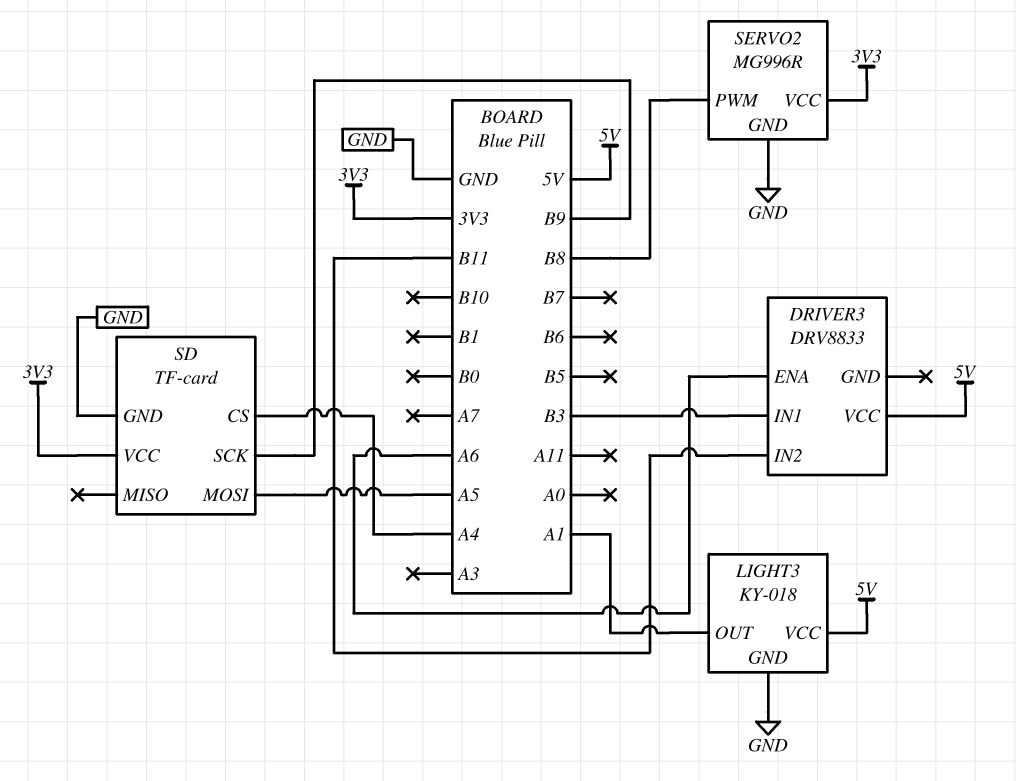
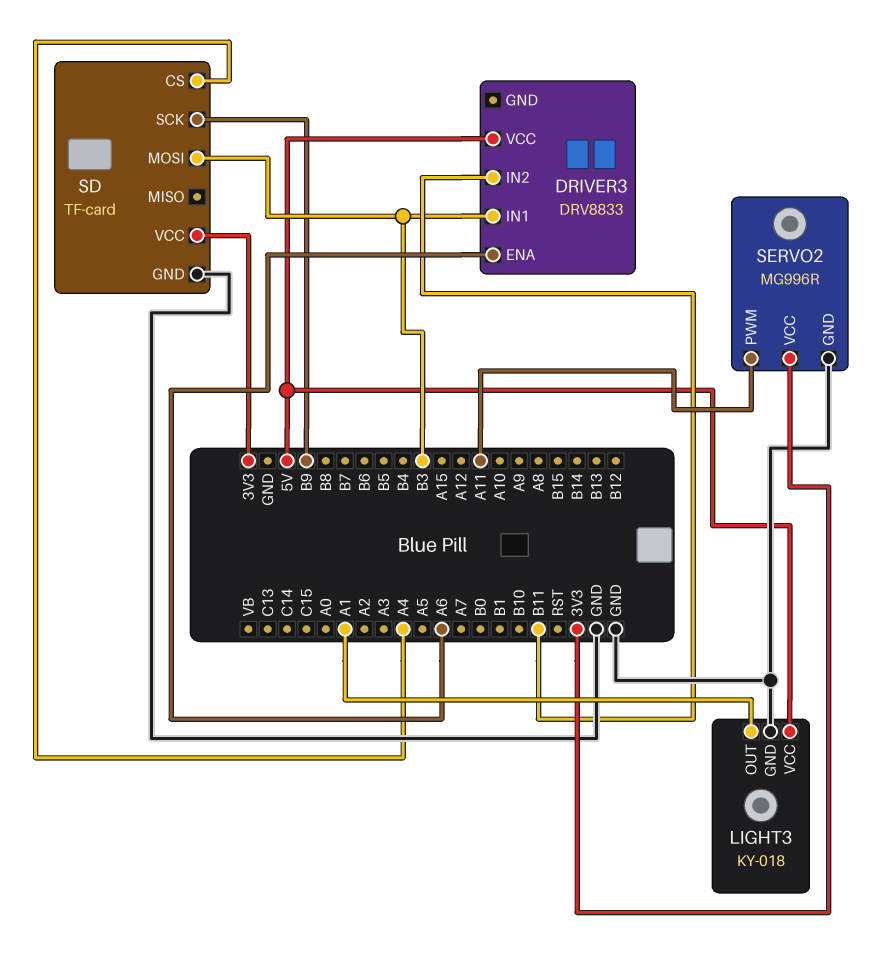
SD pin MOSI: A5 -> B3
SERVO2 pin PWM: B8 -> A11

